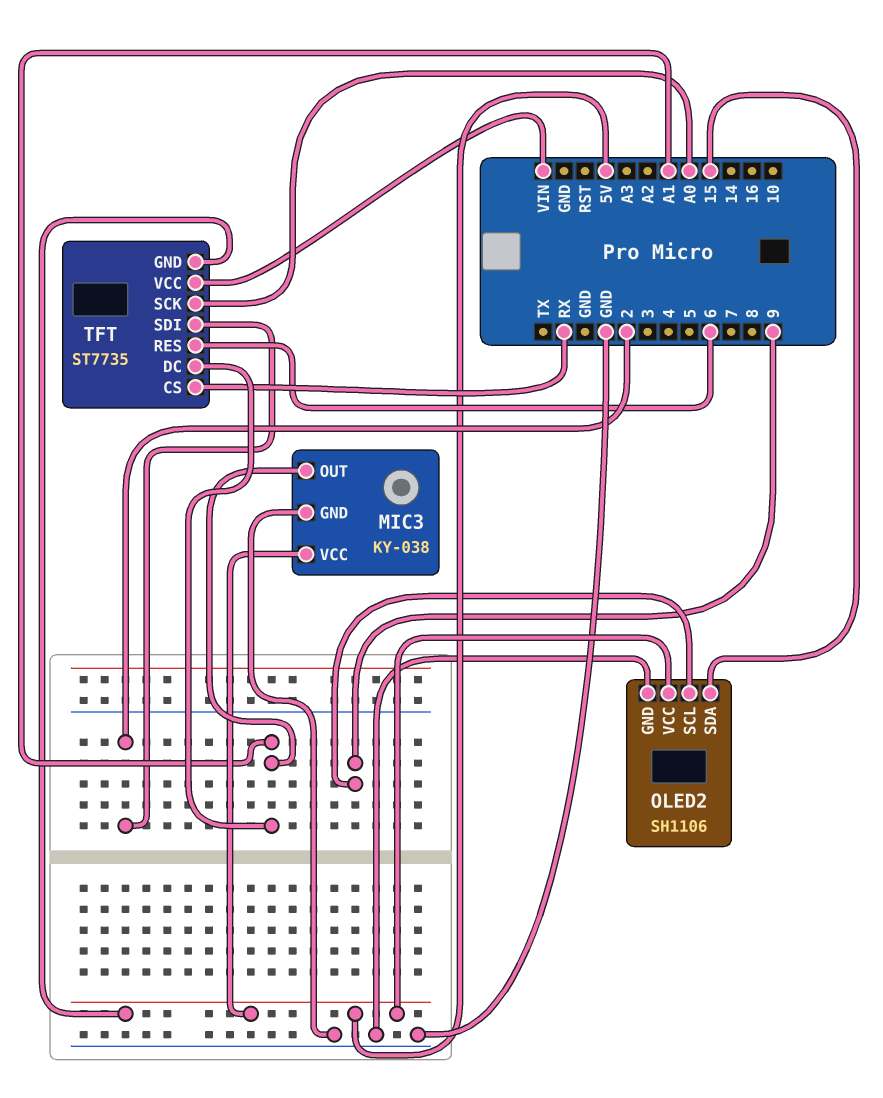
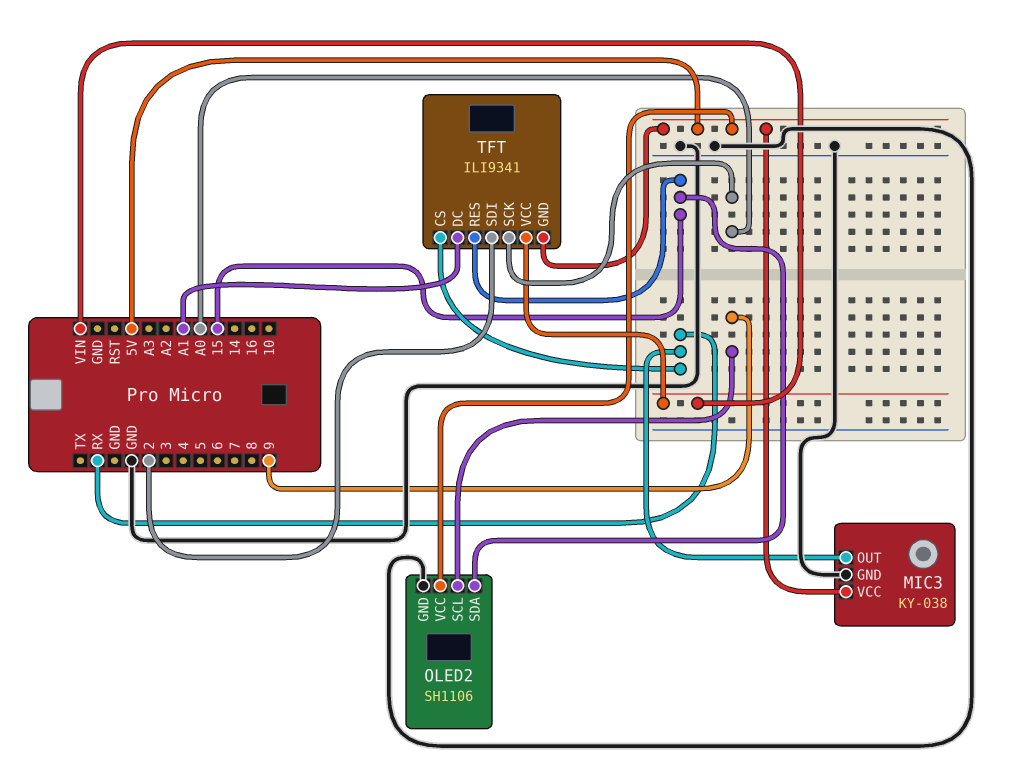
MIC3 pin OUT: A1 -> RX
TFT: ST7735 -> ILI9341
TFT pin RES: 6 -> 15

